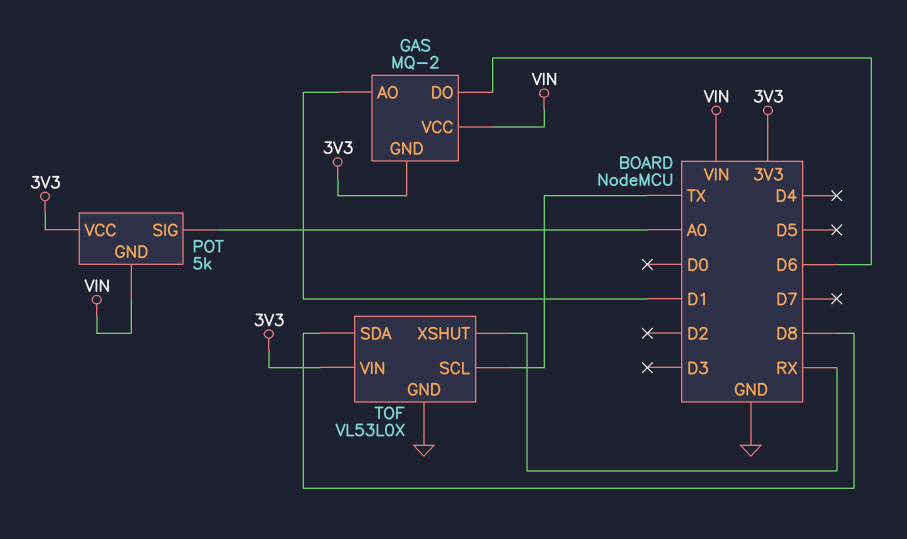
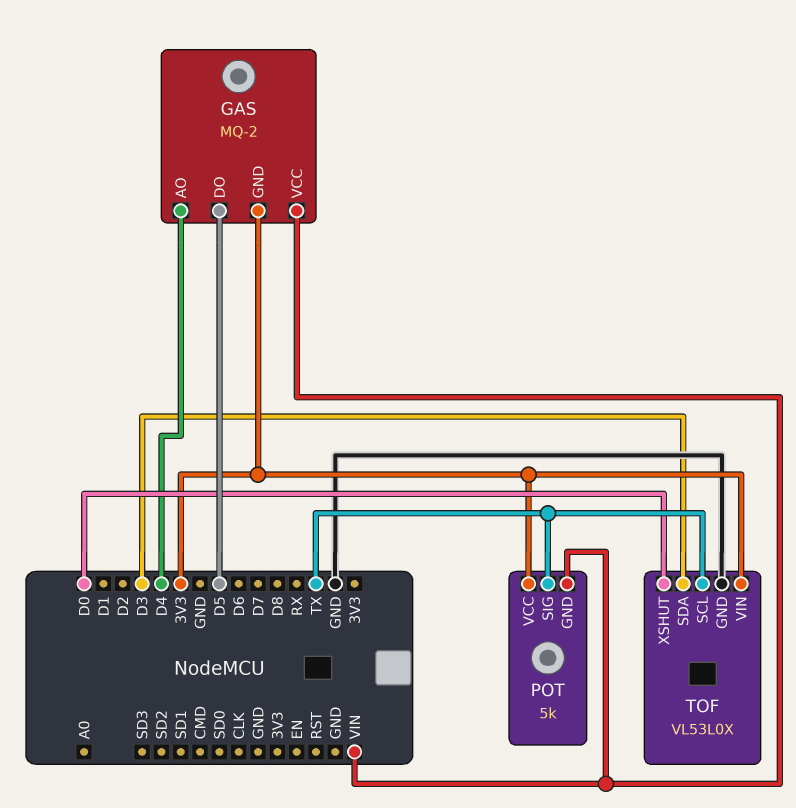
GAS pin AO: D1 -> D4
GAS pin DO: D6 -> D5
POT pin SIG: A0 -> TX
TOF pin SDA: D8 -> D3
TOF pin XSHUT: RX -> D0

